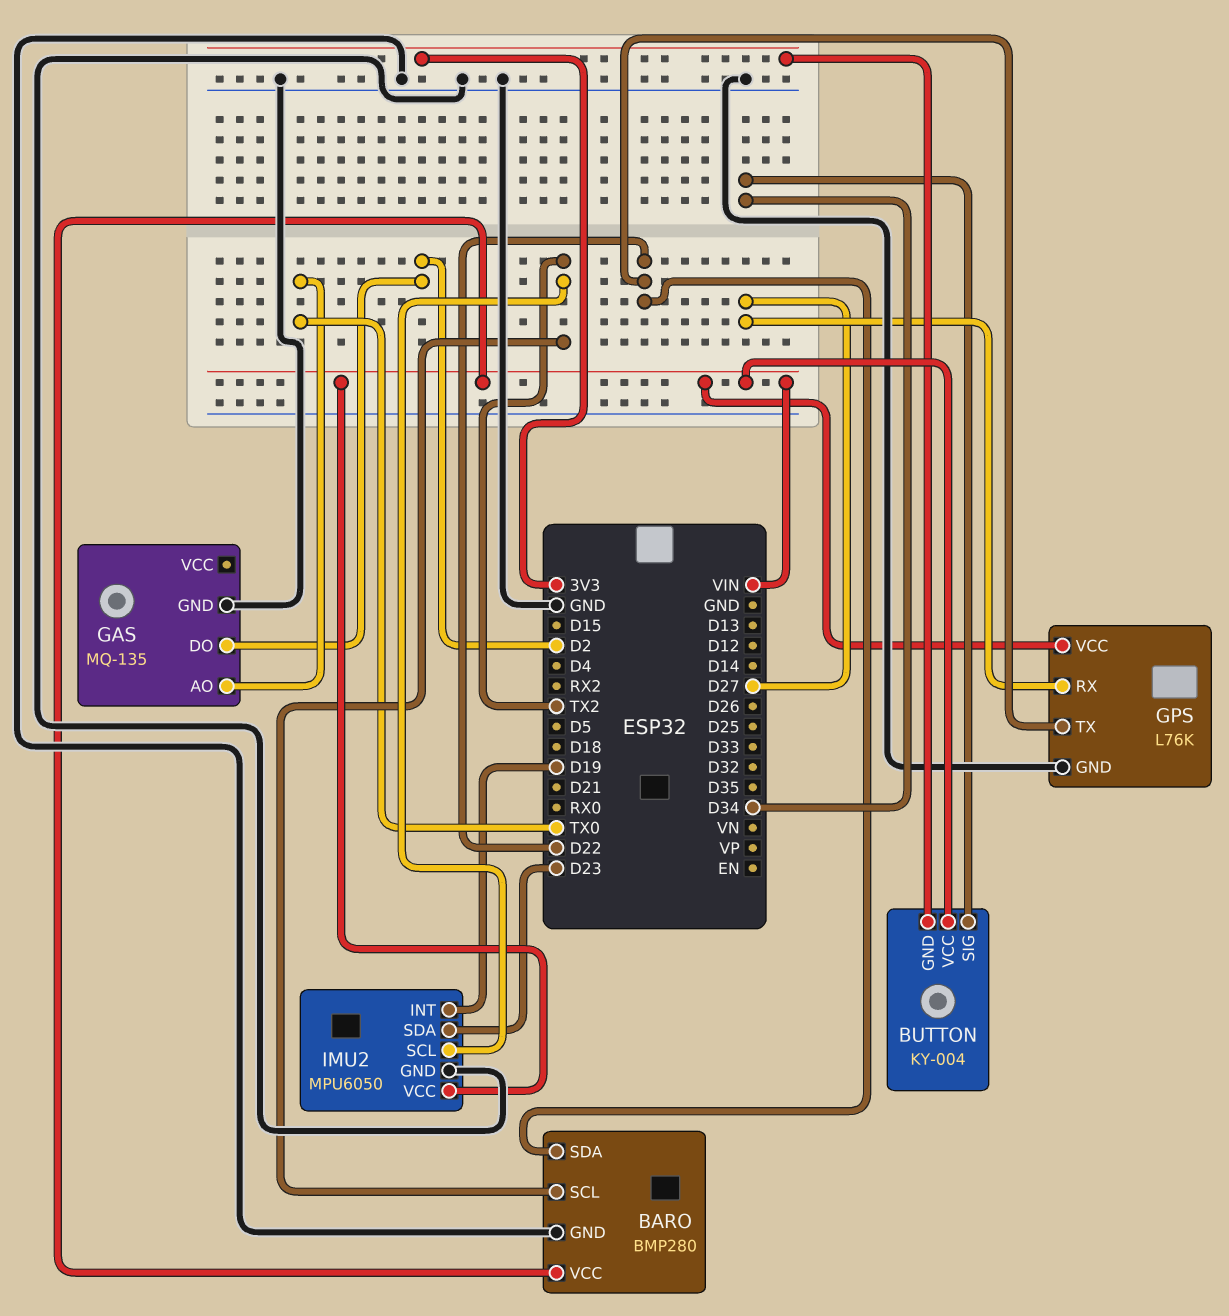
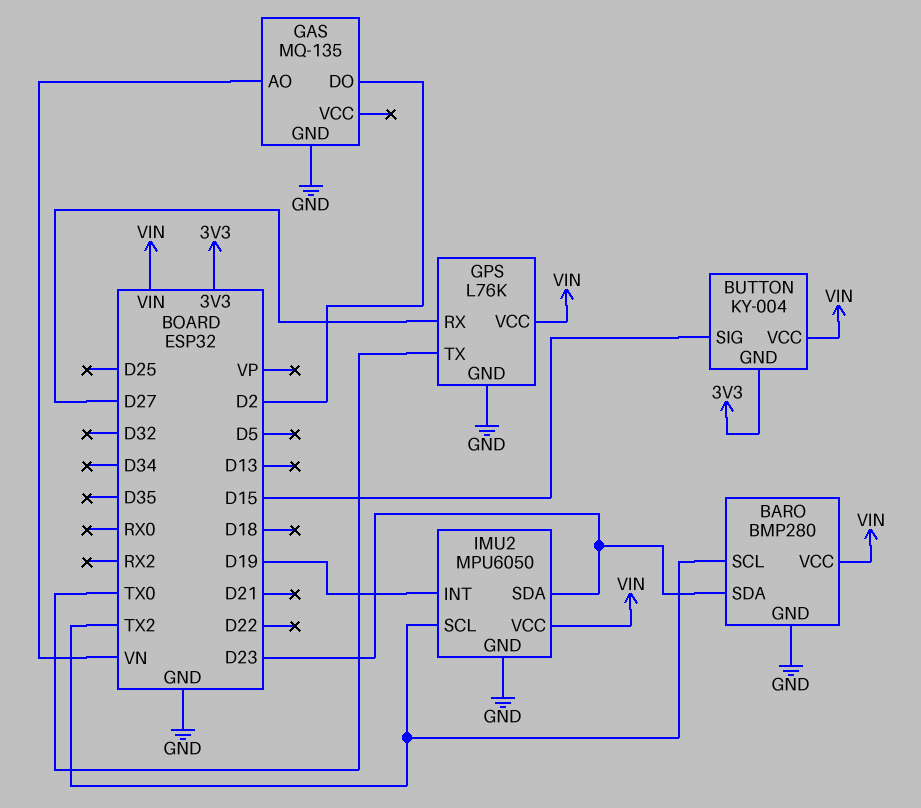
BARO pin SDA: D22 -> D23
BUTTON pin SIG: D34 -> D15
GAS pin AO: TX0 -> VN
GPS pin TX: D22 -> TX0

